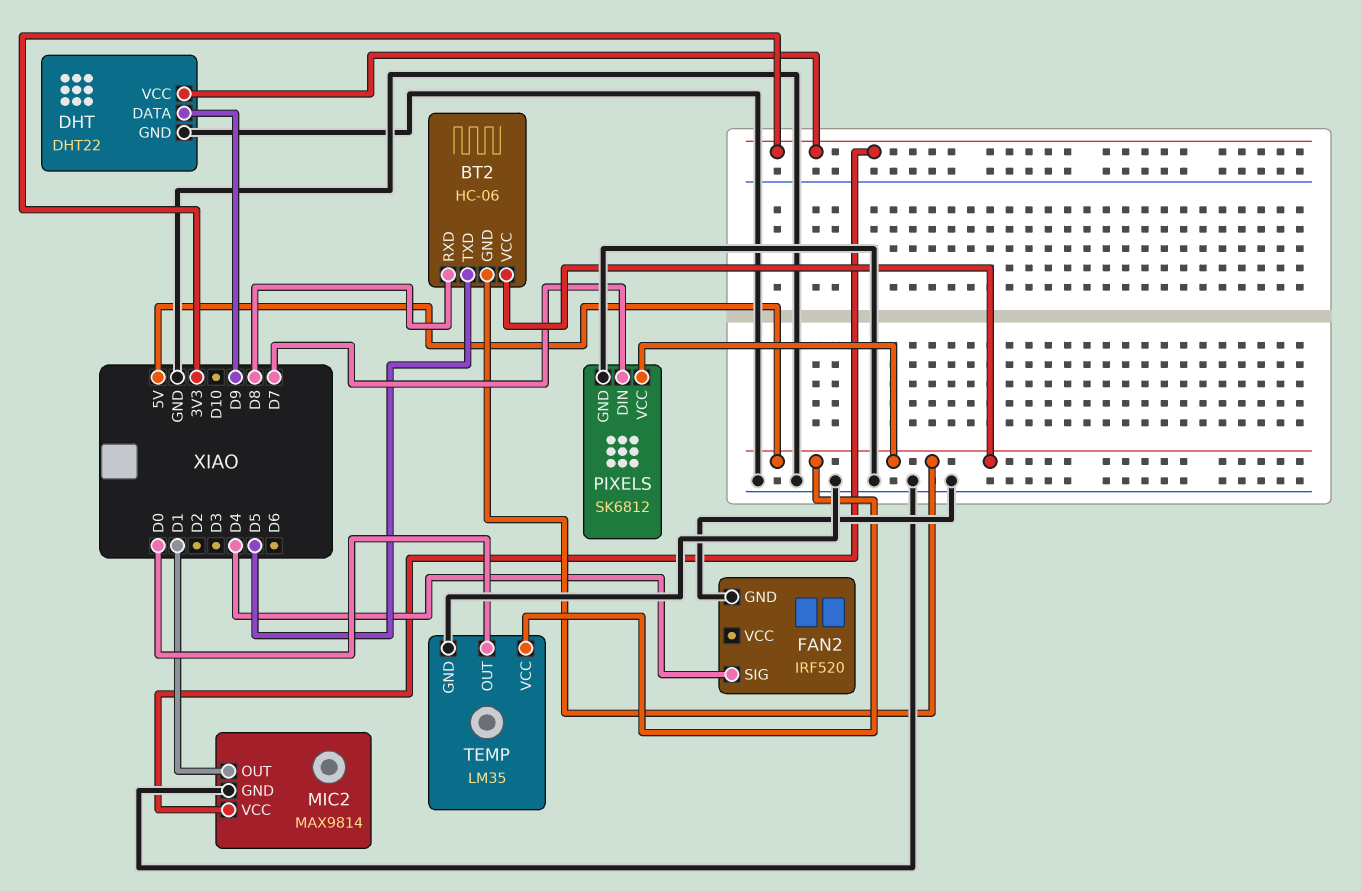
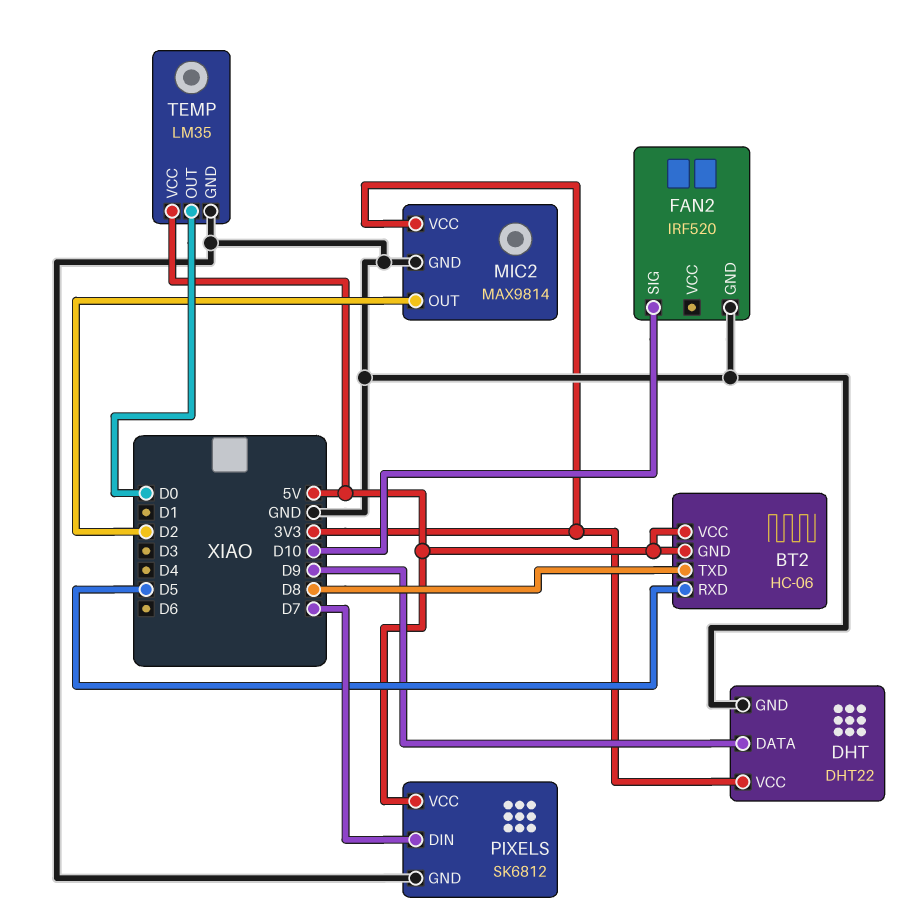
BT2 pin RXD: D8 -> D5
BT2 pin TXD: D5 -> D8
FAN2 pin SIG: D4 -> D10
MIC2 pin OUT: D1 -> D2

